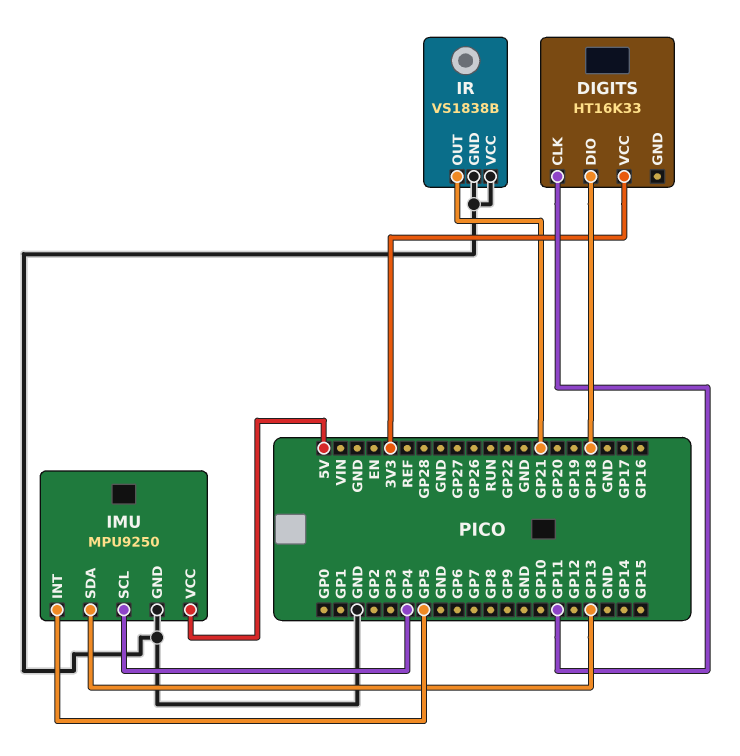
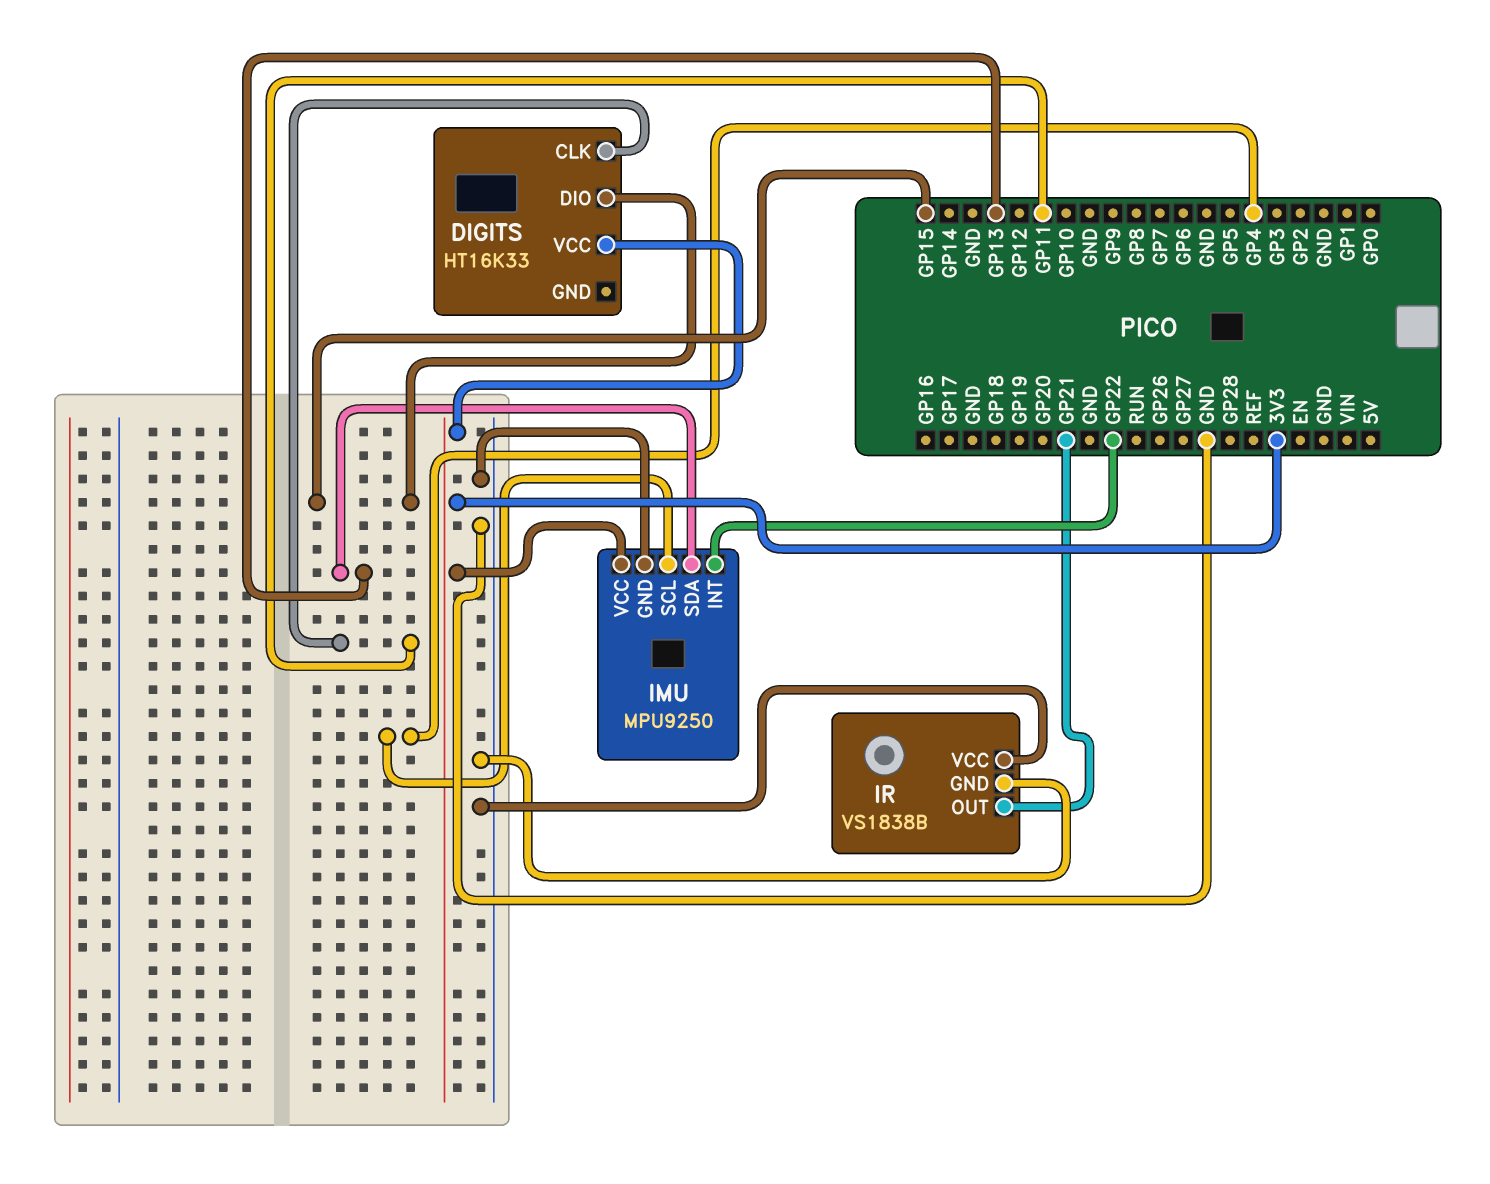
DIGITS pin DIO: GP18 -> GP15
IMU pin INT: GP5 -> GP22
IMU pin VCC: 5V -> 3V3

